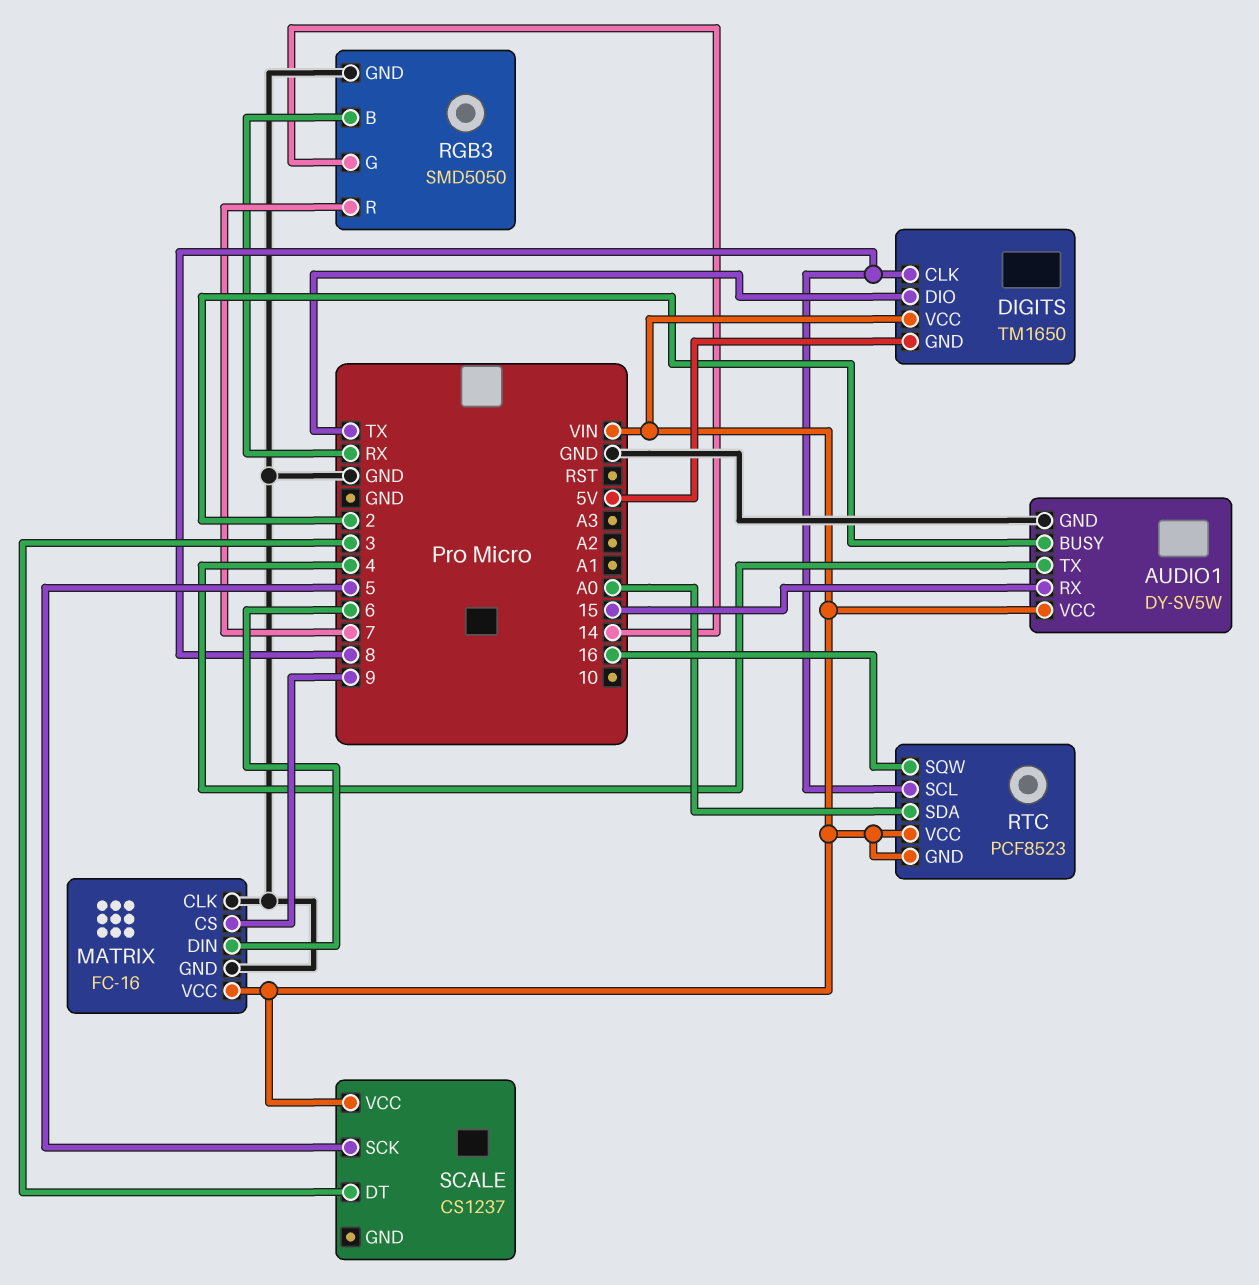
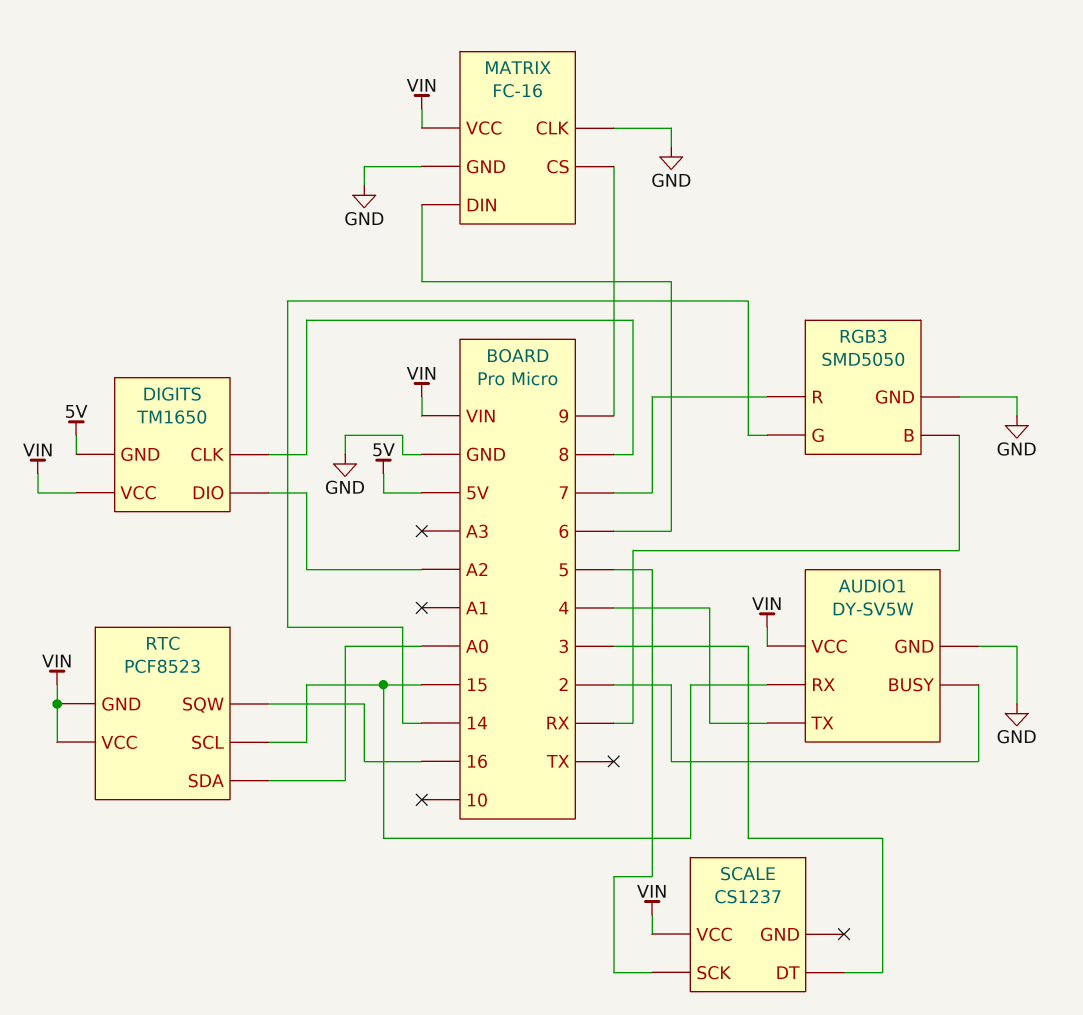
DIGITS pin DIO: TX -> A2
RTC pin SCL: 8 -> 15

